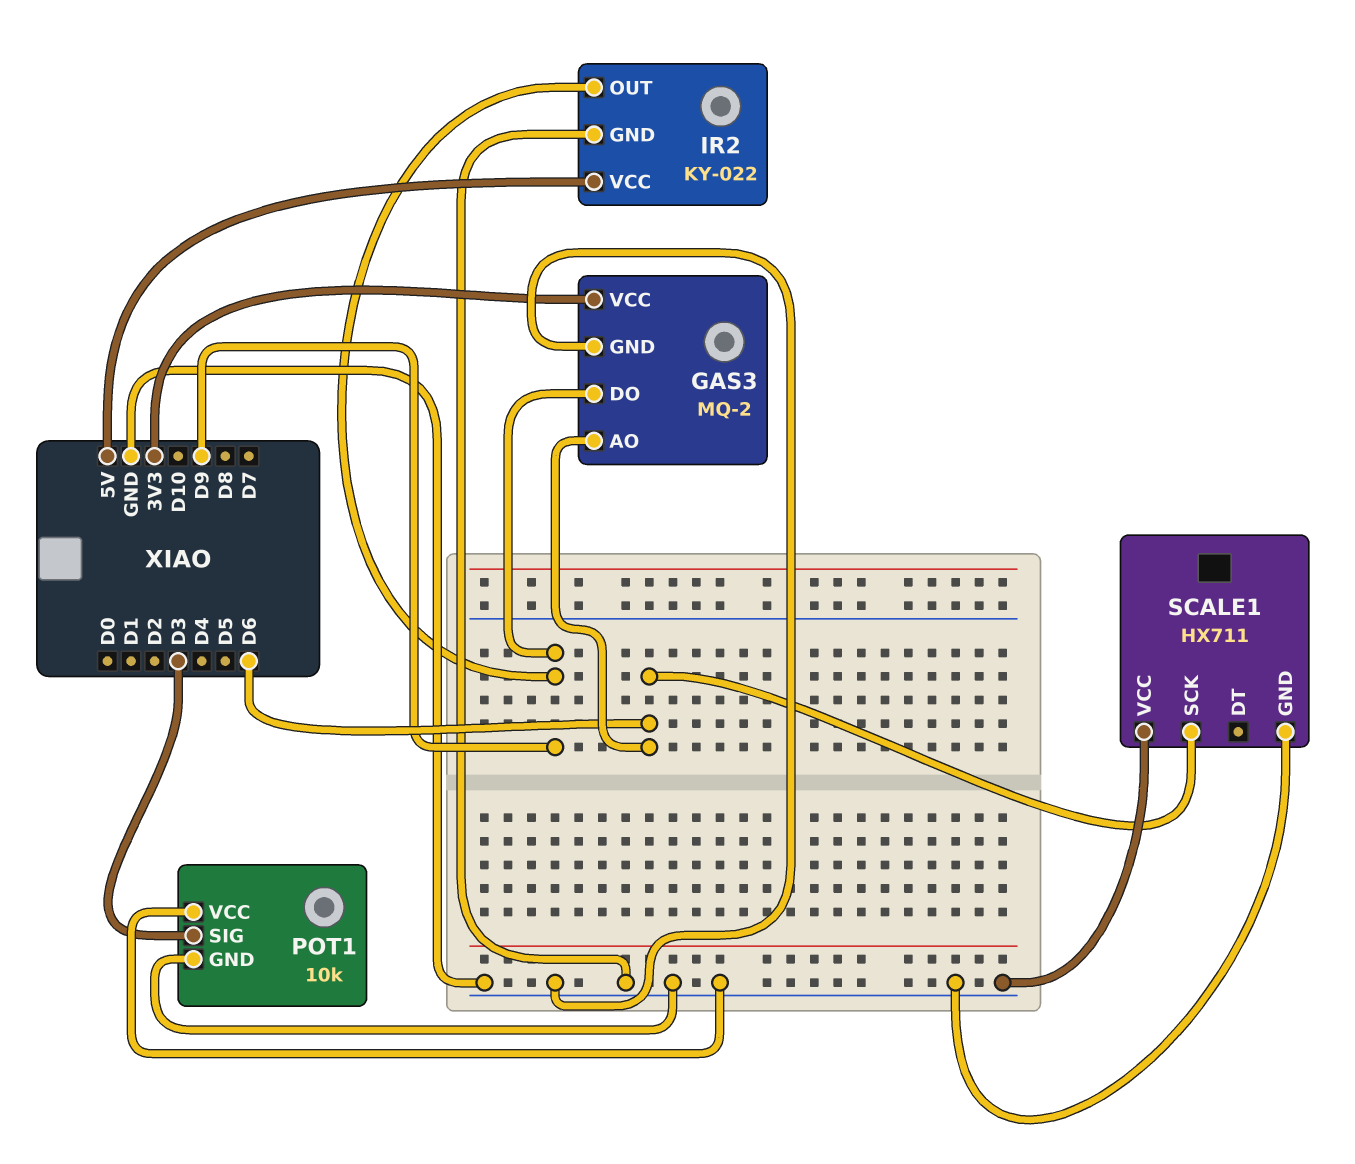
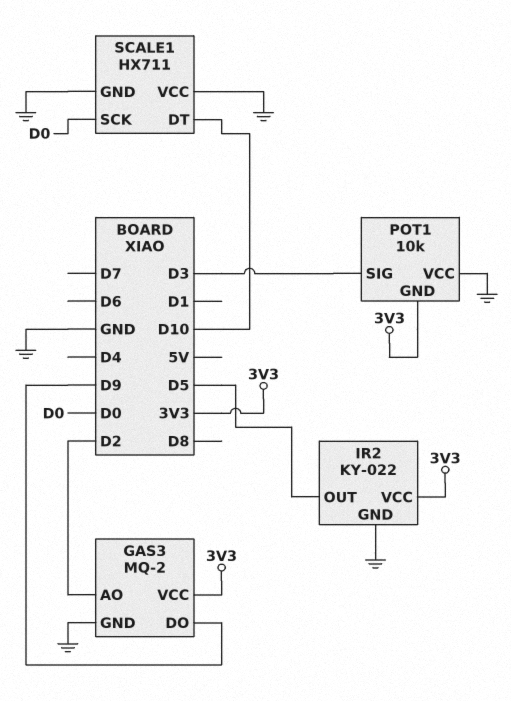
GAS3 pin AO: D6 -> D2
IR2 pin OUT: D9 -> D5
IR2 pin VCC: 5V -> 3V3
POT1 pin GND: GND -> 3V3
SCALE1 pin DT: none -> D10
SCALE1 pin SCK: D6 -> D0

